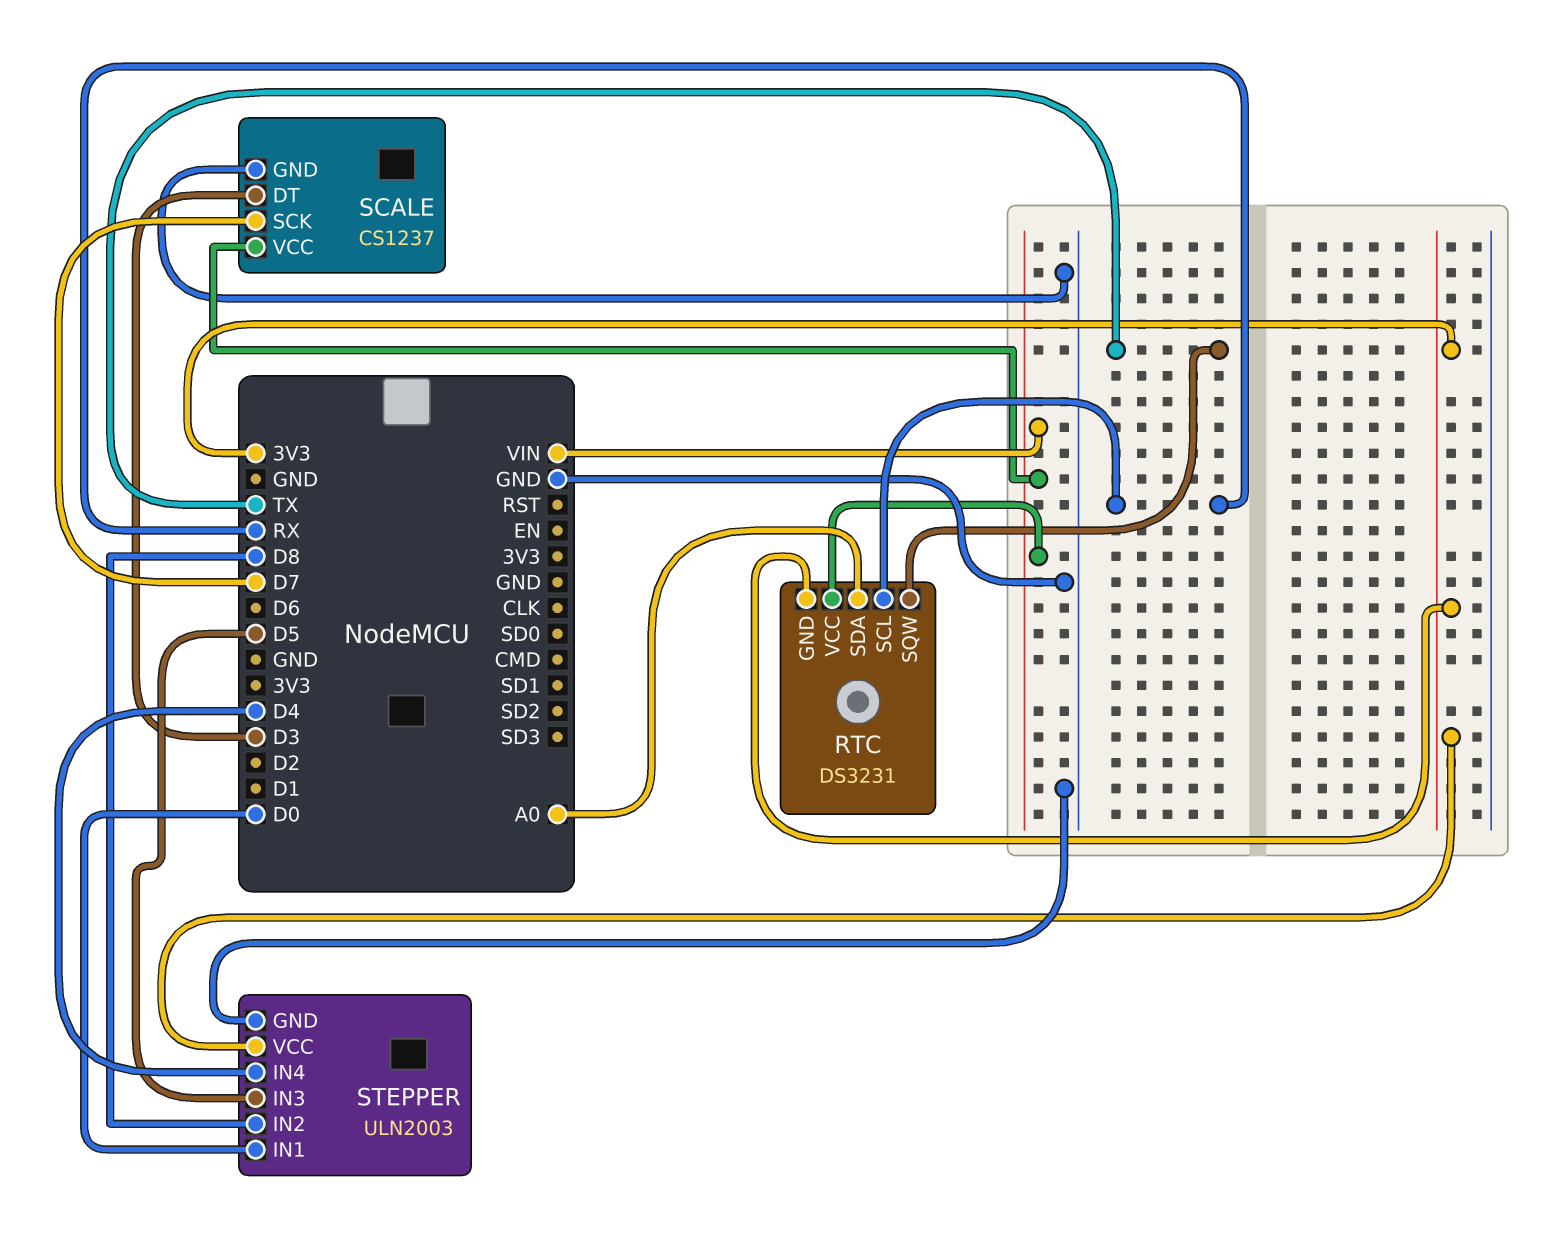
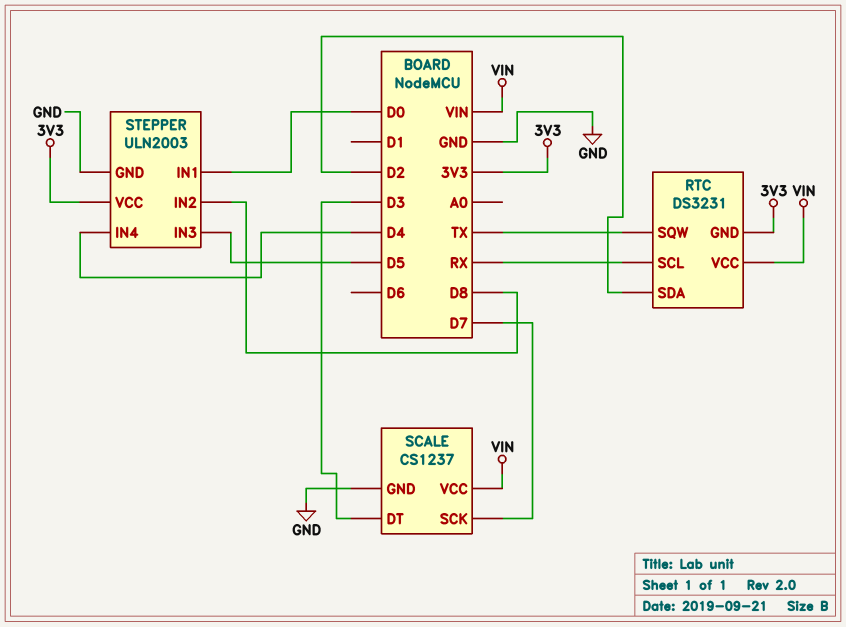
RTC pin SDA: A0 -> D2

